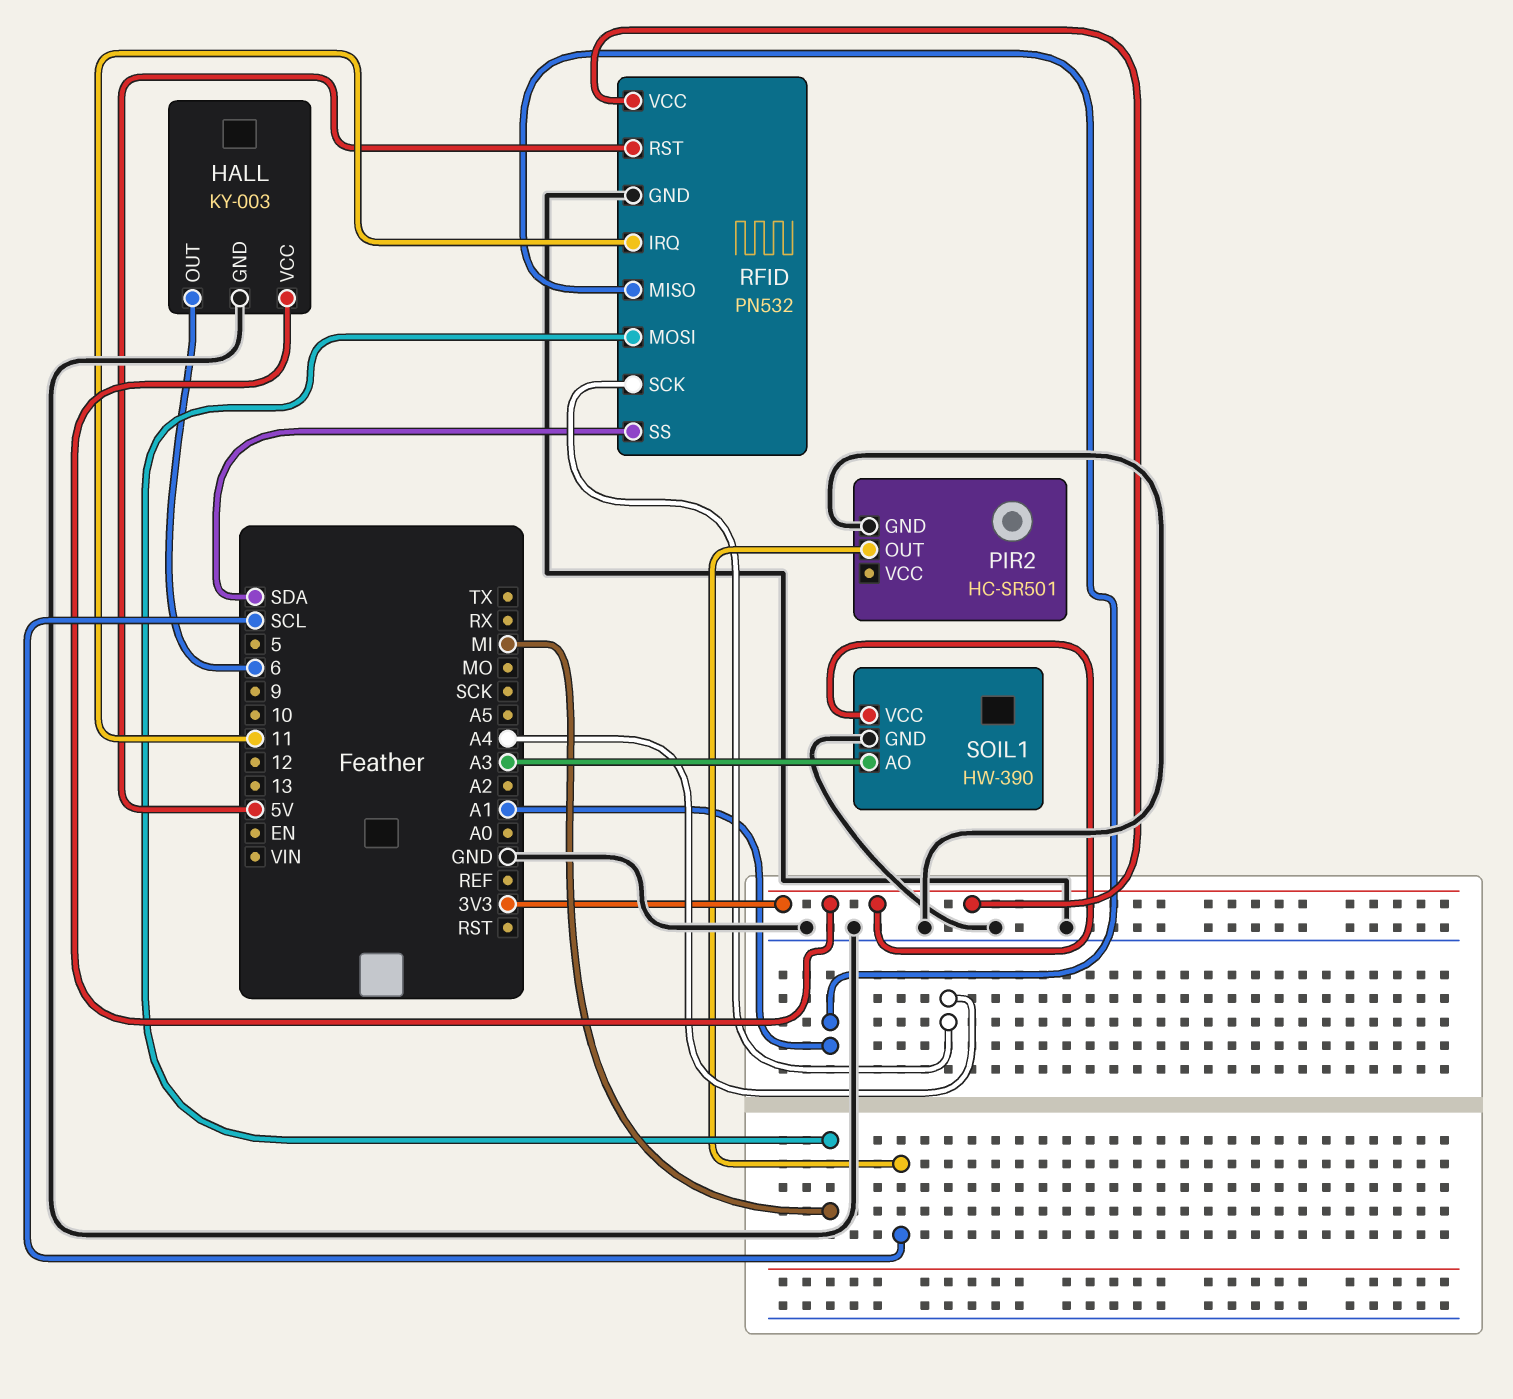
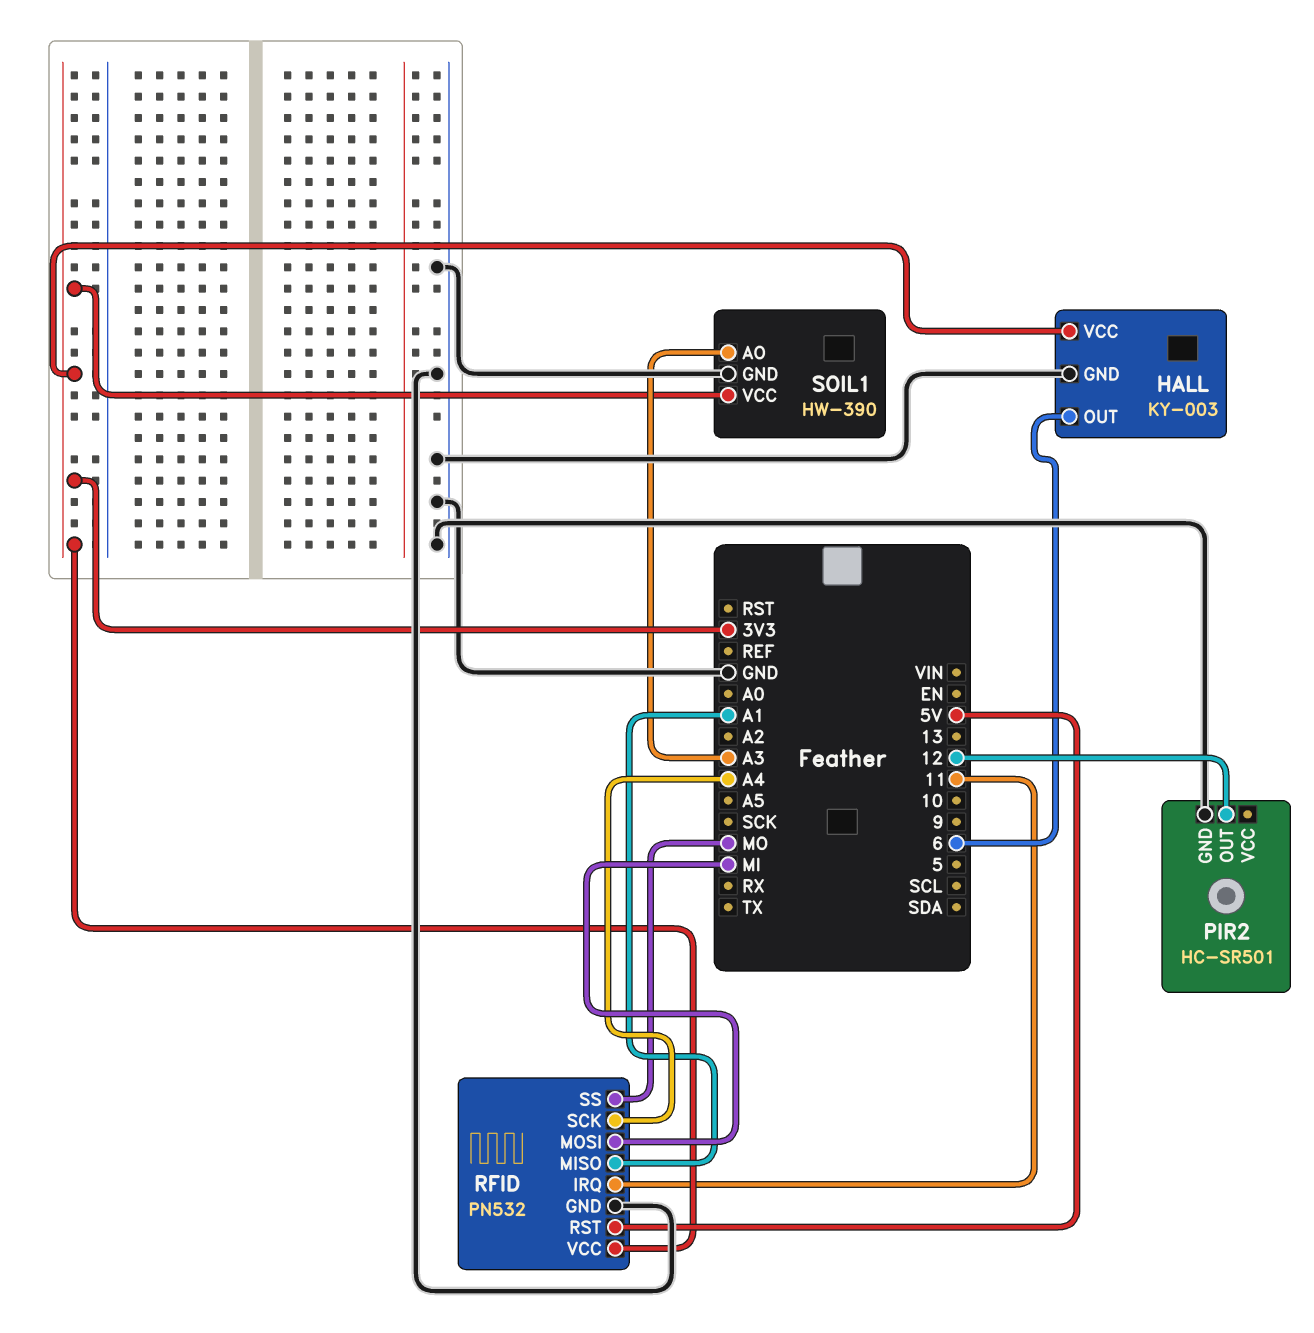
PIR2 pin OUT: SCL -> 12
RFID pin SS: SDA -> MO

